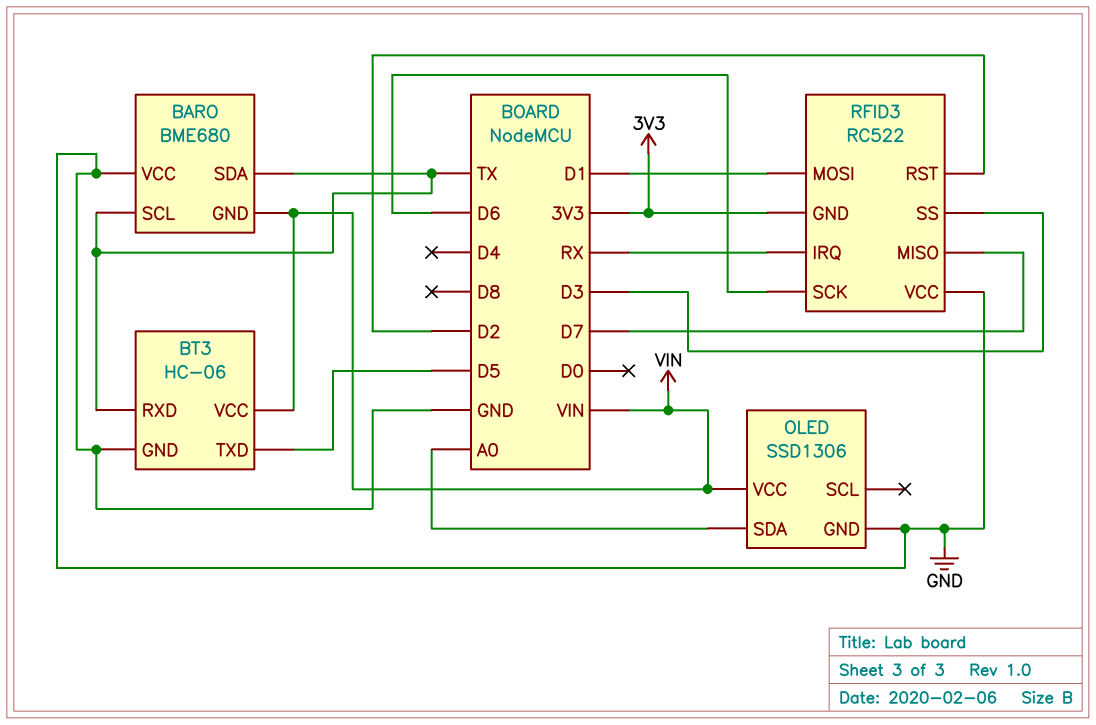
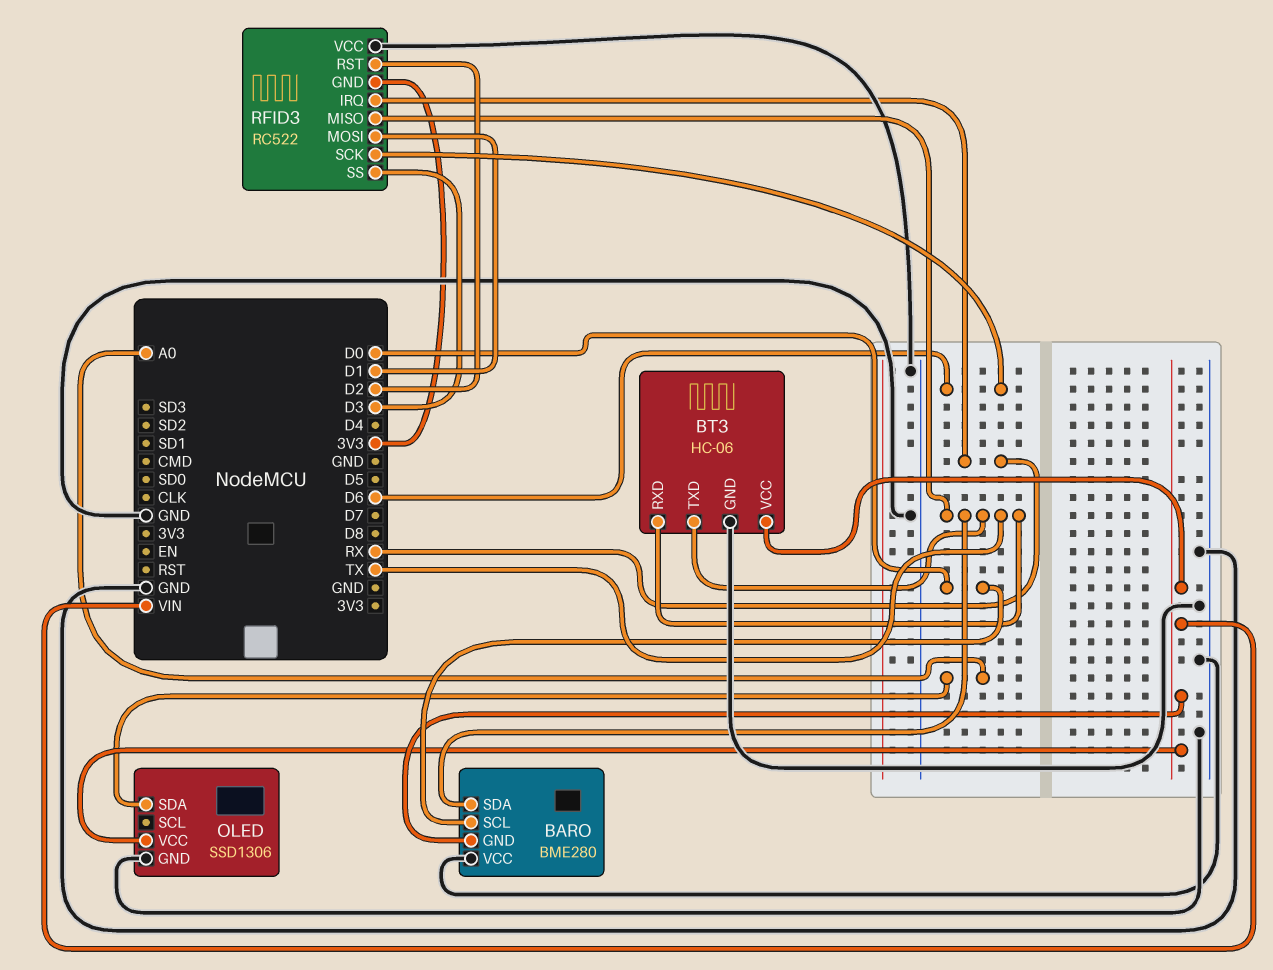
BARO: BME680 -> BME280
BARO pin SCL: TX -> D0
BT3 pin TXD: D5 -> TX
RFID3 pin MISO: D7 -> TX

